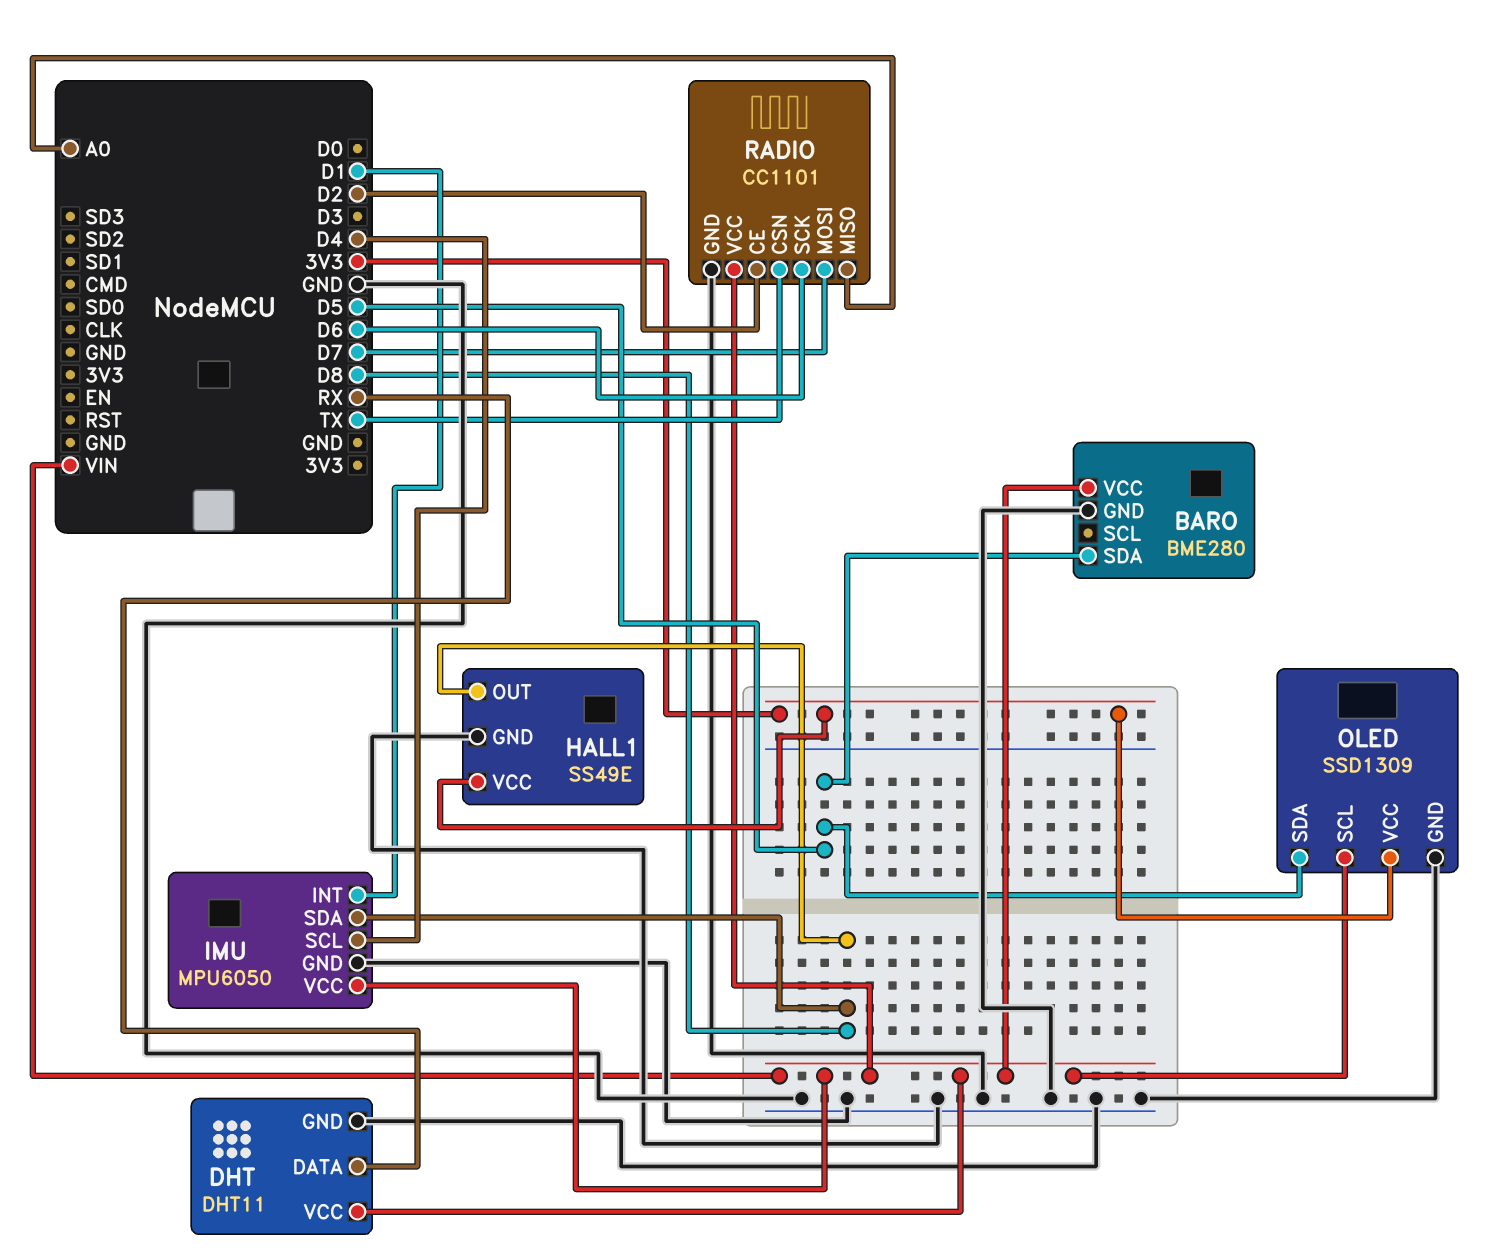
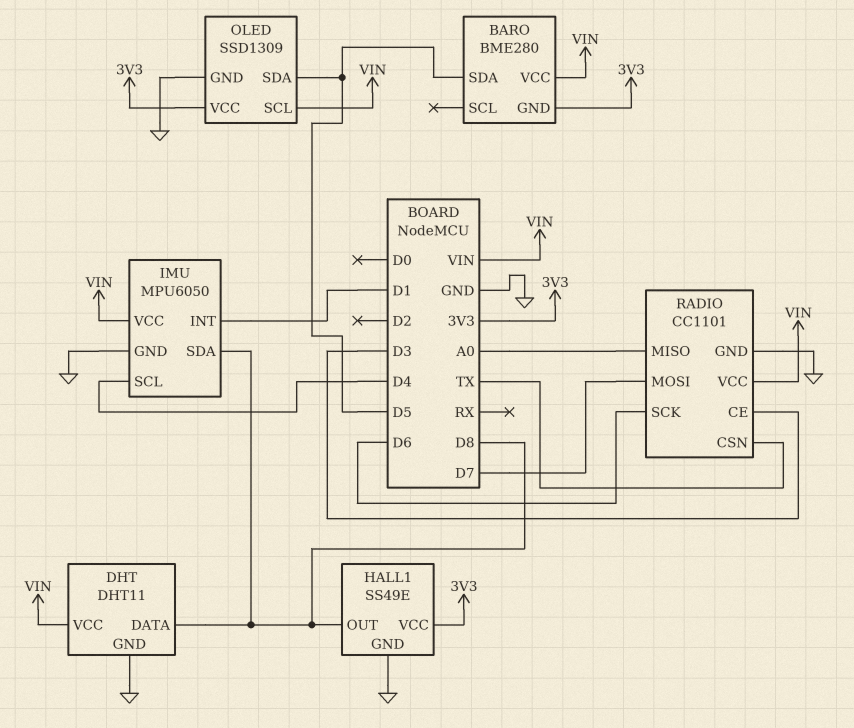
BARO pin GND: GND -> 3V3
DHT pin DATA: RX -> D8
RADIO pin CE: D2 -> D3

